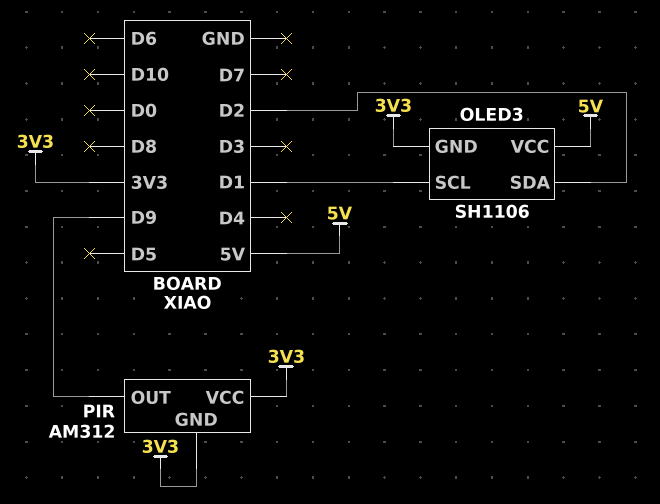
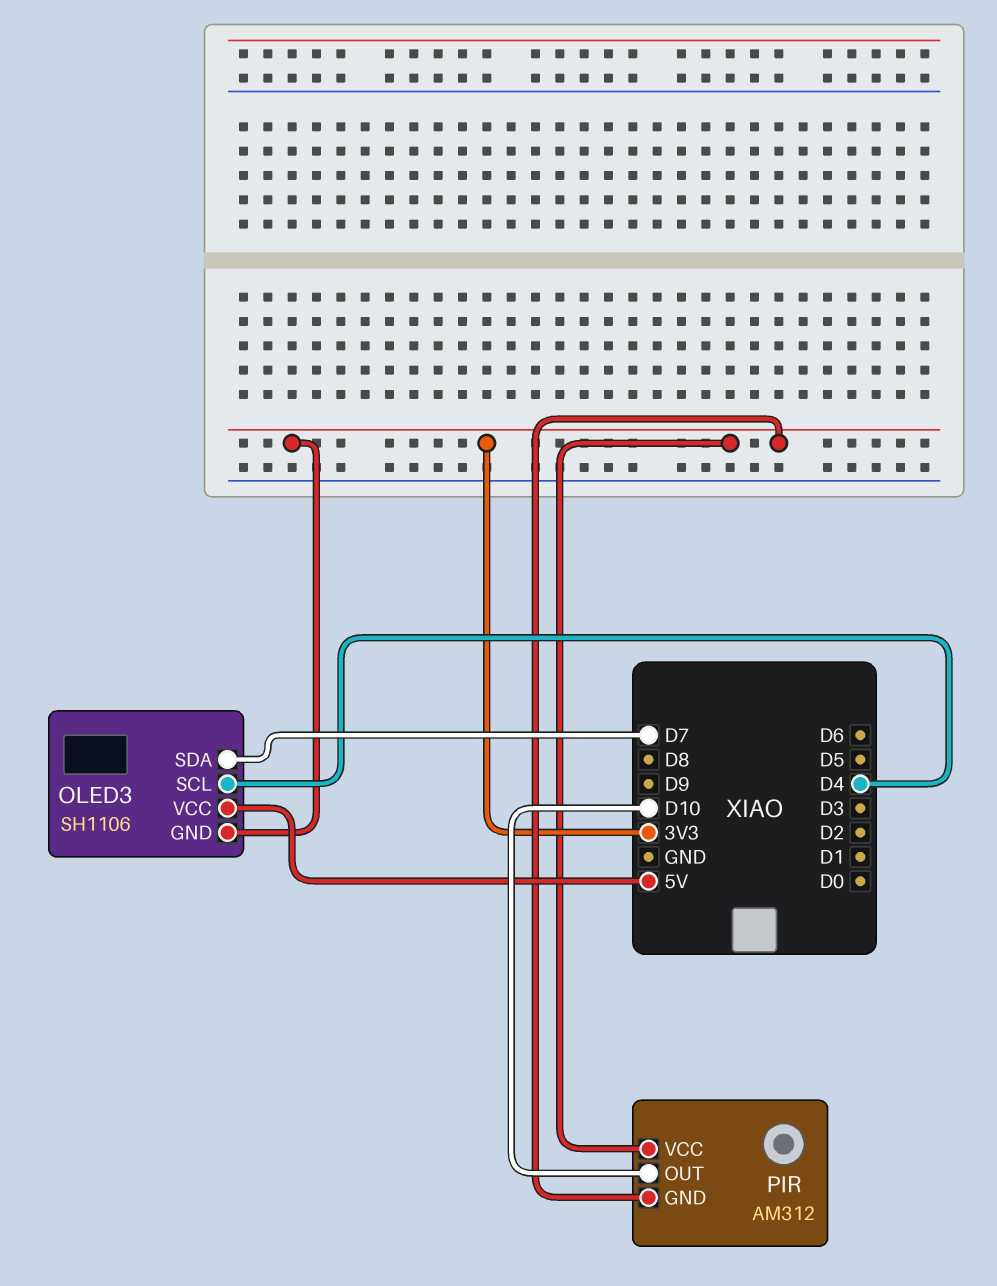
OLED3 pin SCL: D1 -> D4
OLED3 pin SDA: D2 -> D7
PIR pin OUT: D9 -> D10

